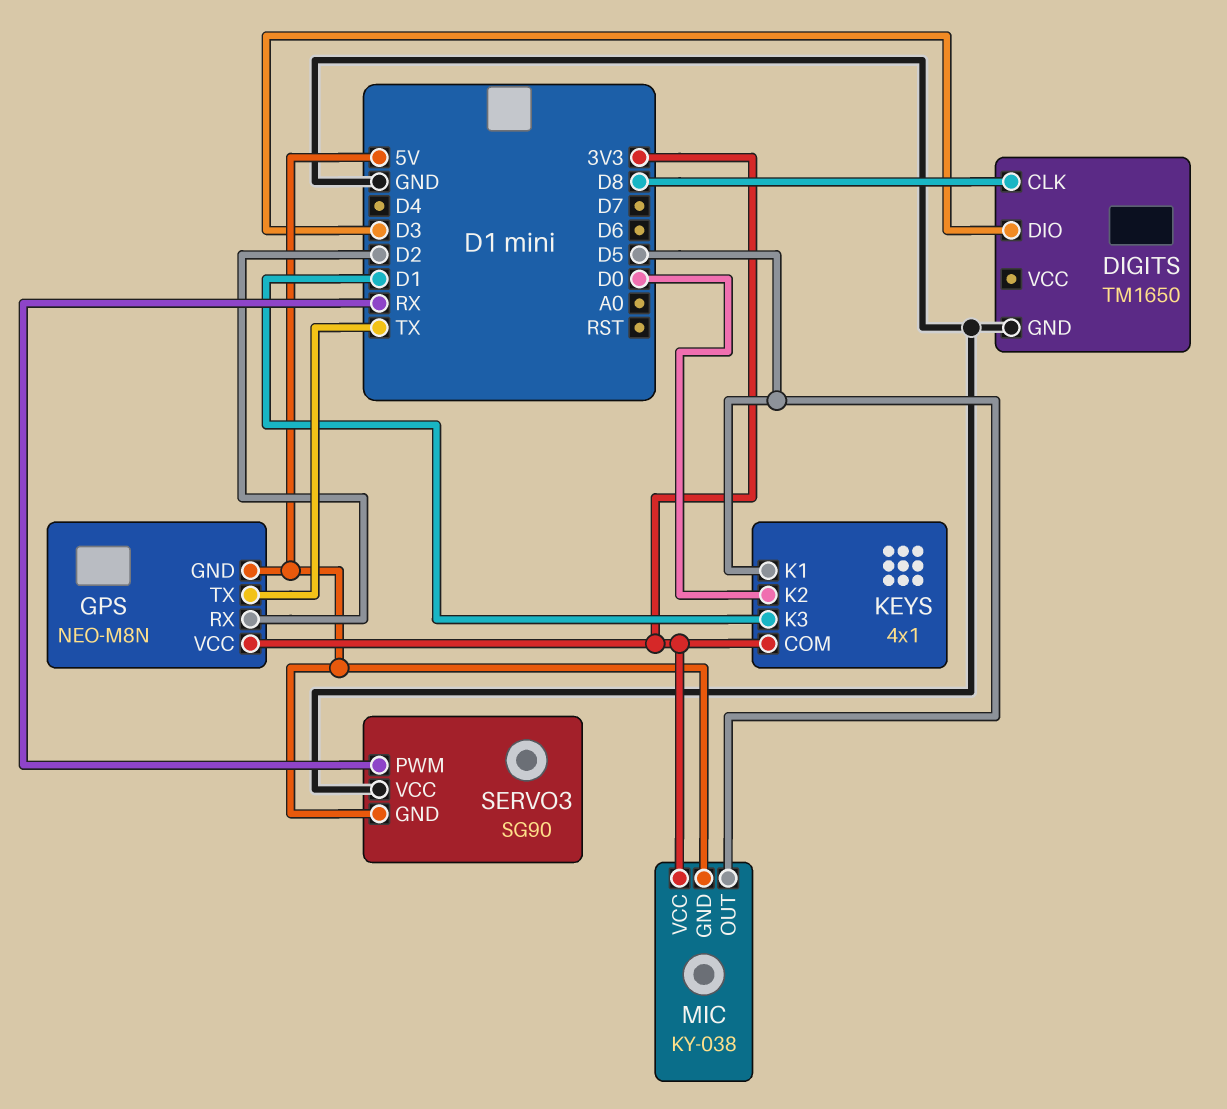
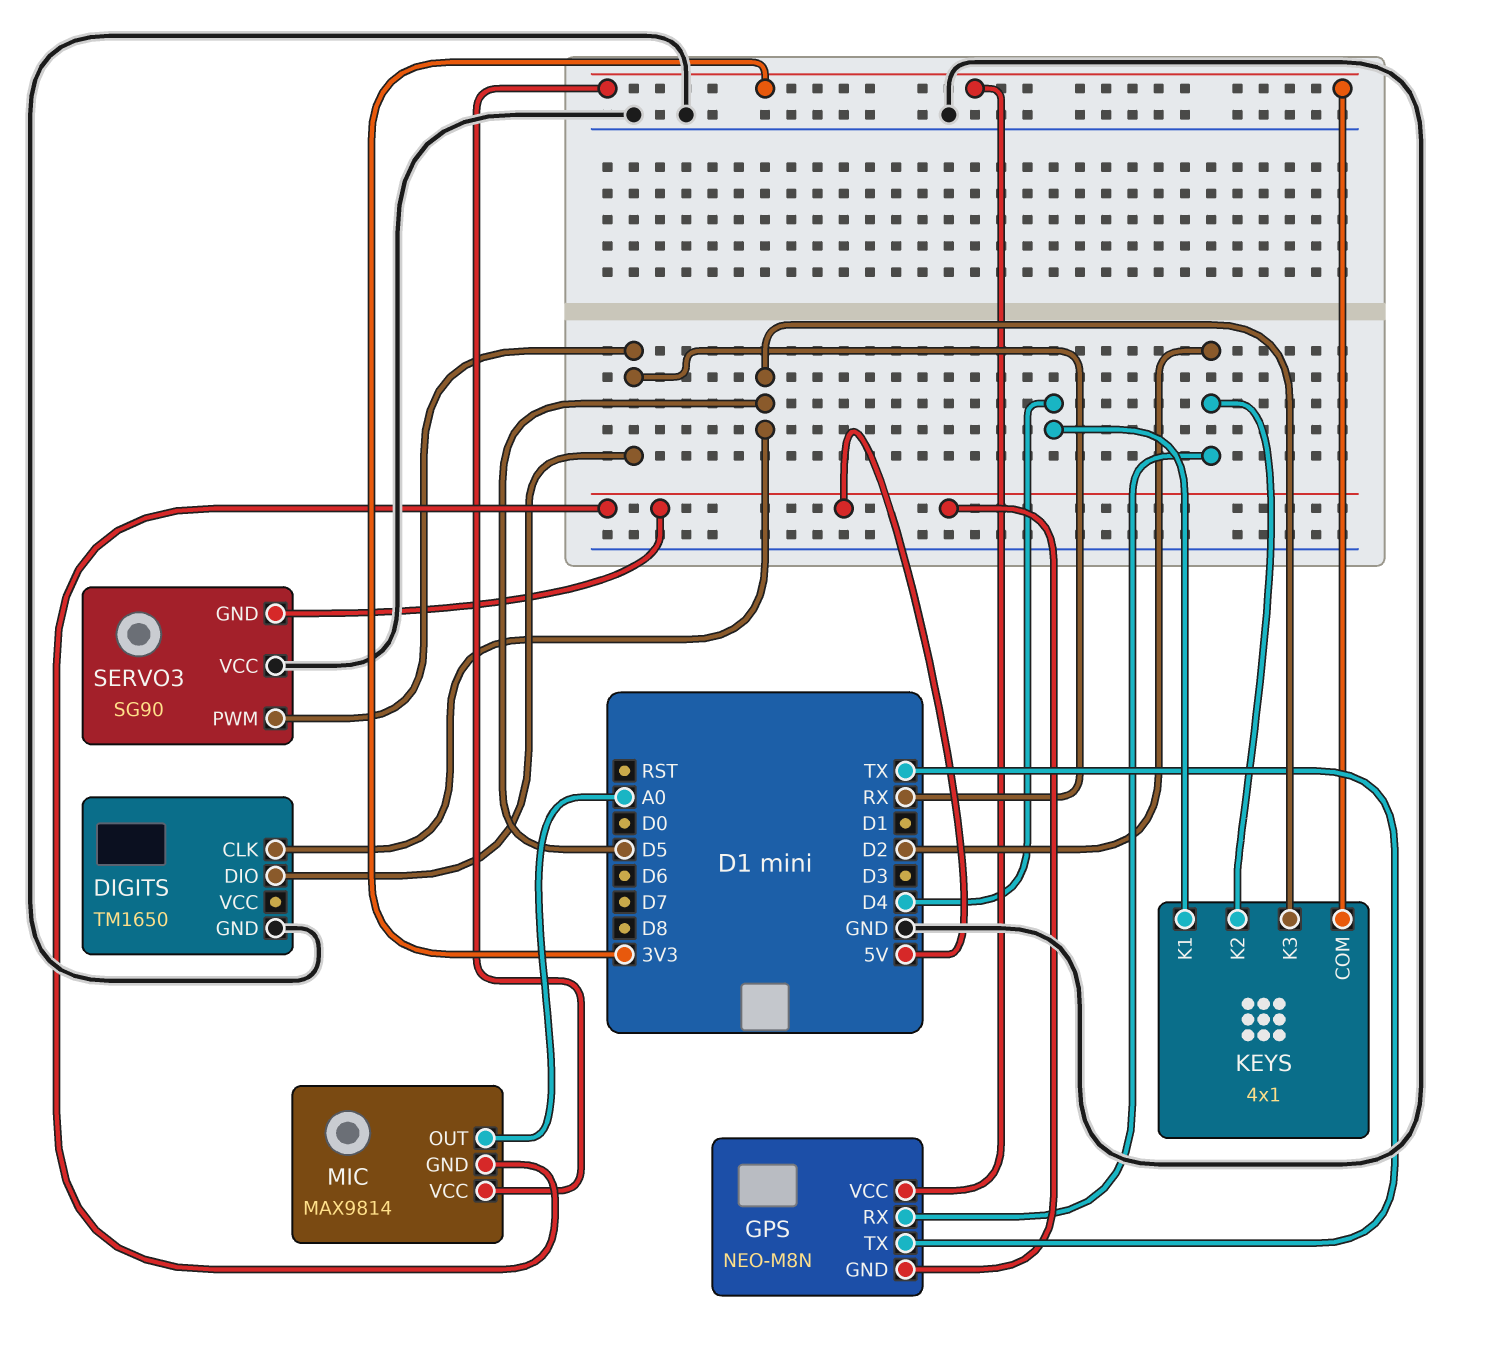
DIGITS pin CLK: D8 -> D5
DIGITS pin DIO: D3 -> RX
KEYS pin K1: D5 -> D4
KEYS pin K2: D0 -> D2
KEYS pin K3: D1 -> D5
MIC: KY-038 -> MAX9814
MIC pin OUT: D5 -> A0

